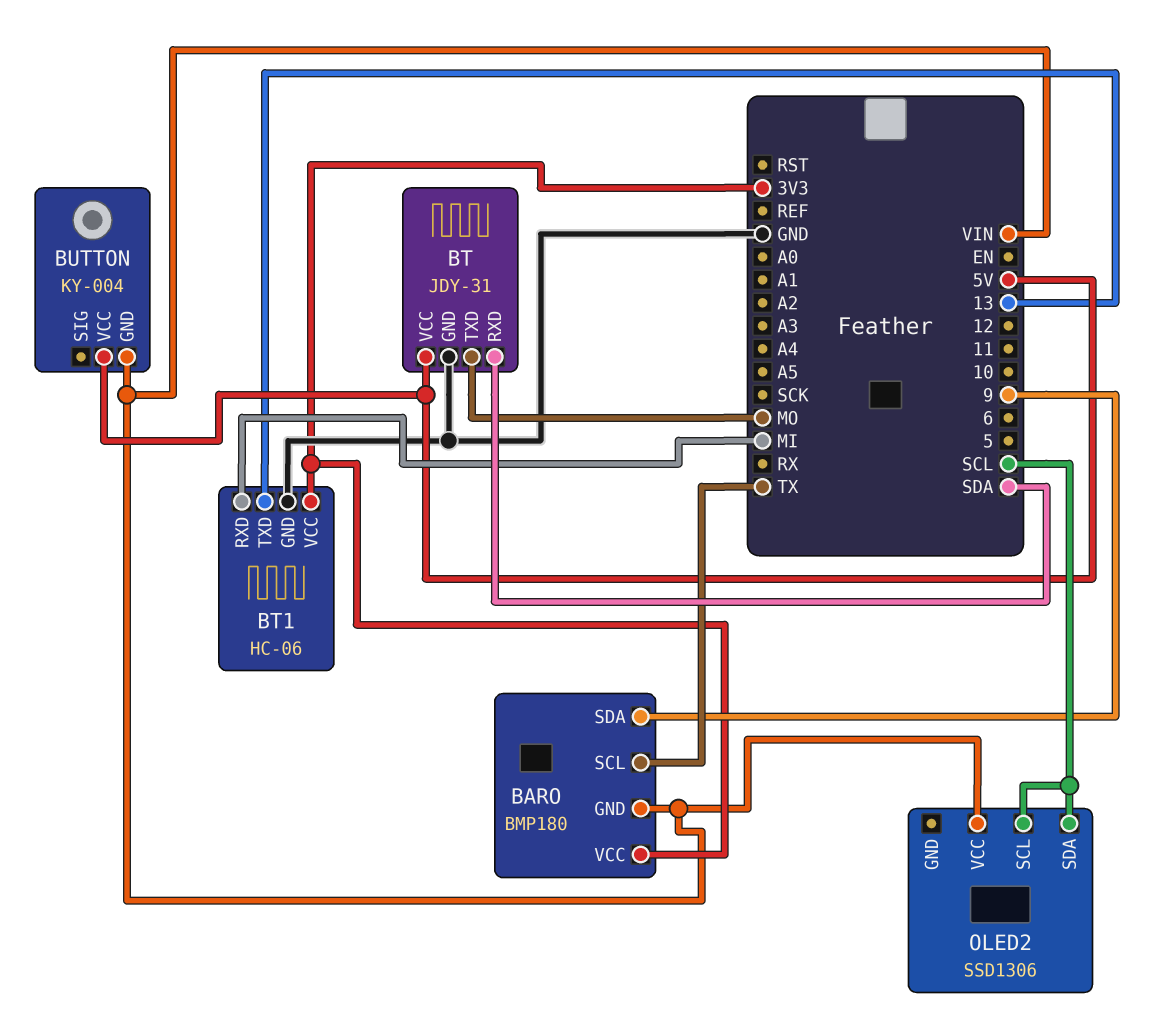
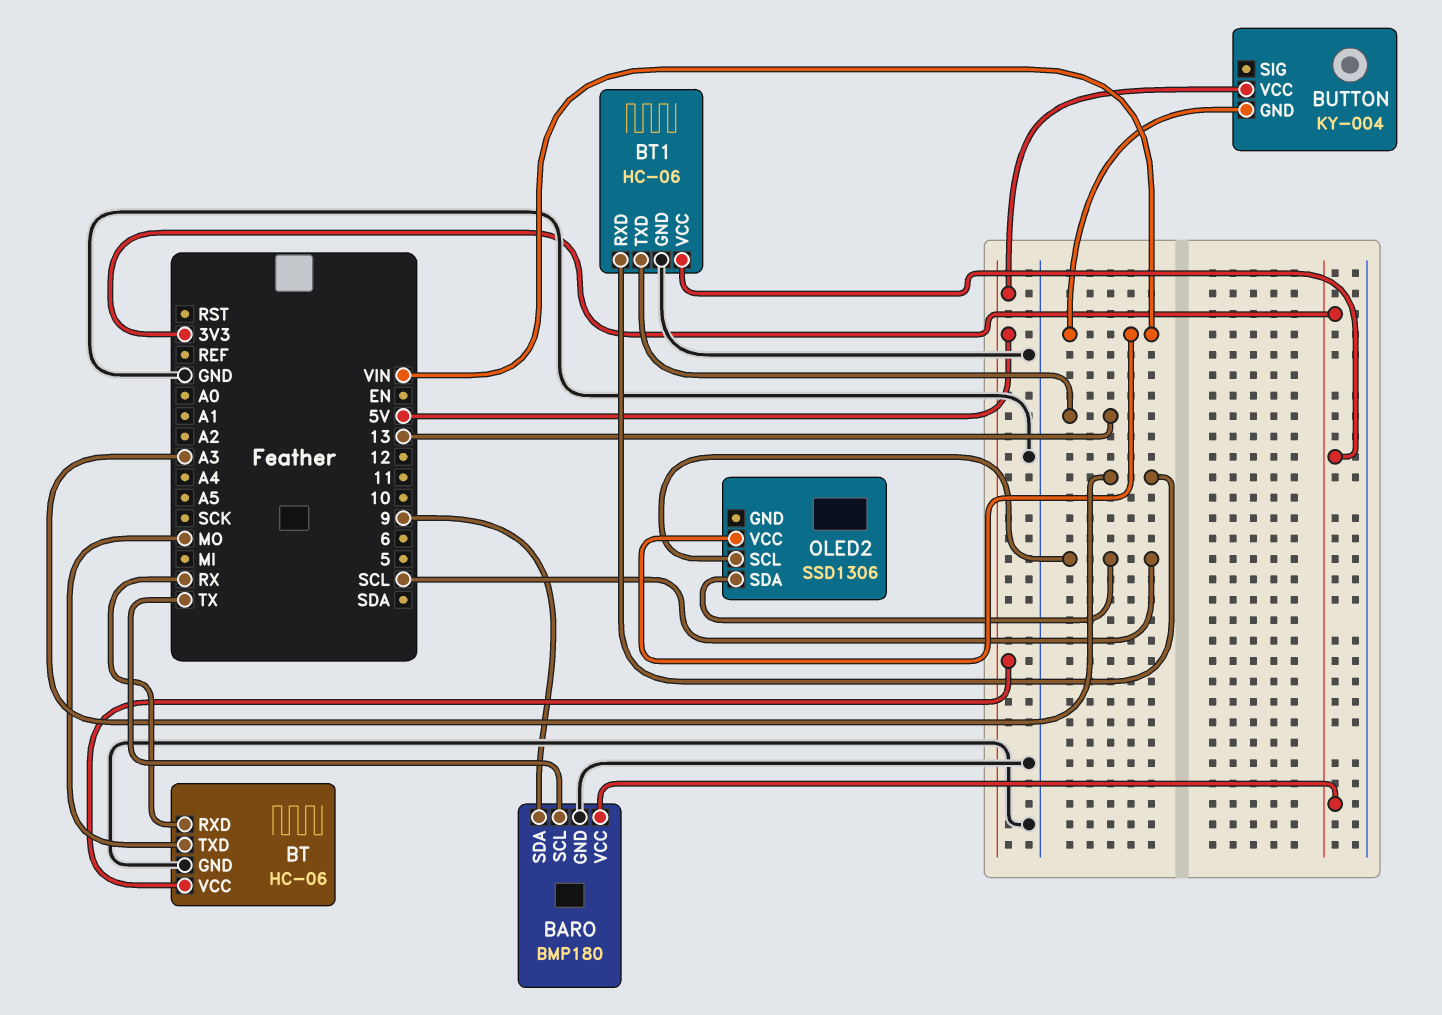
BARO pin GND: VIN -> GND
BT: JDY-31 -> HC-06
BT pin RXD: SDA -> RX
BT1 pin RXD: MI -> A3

